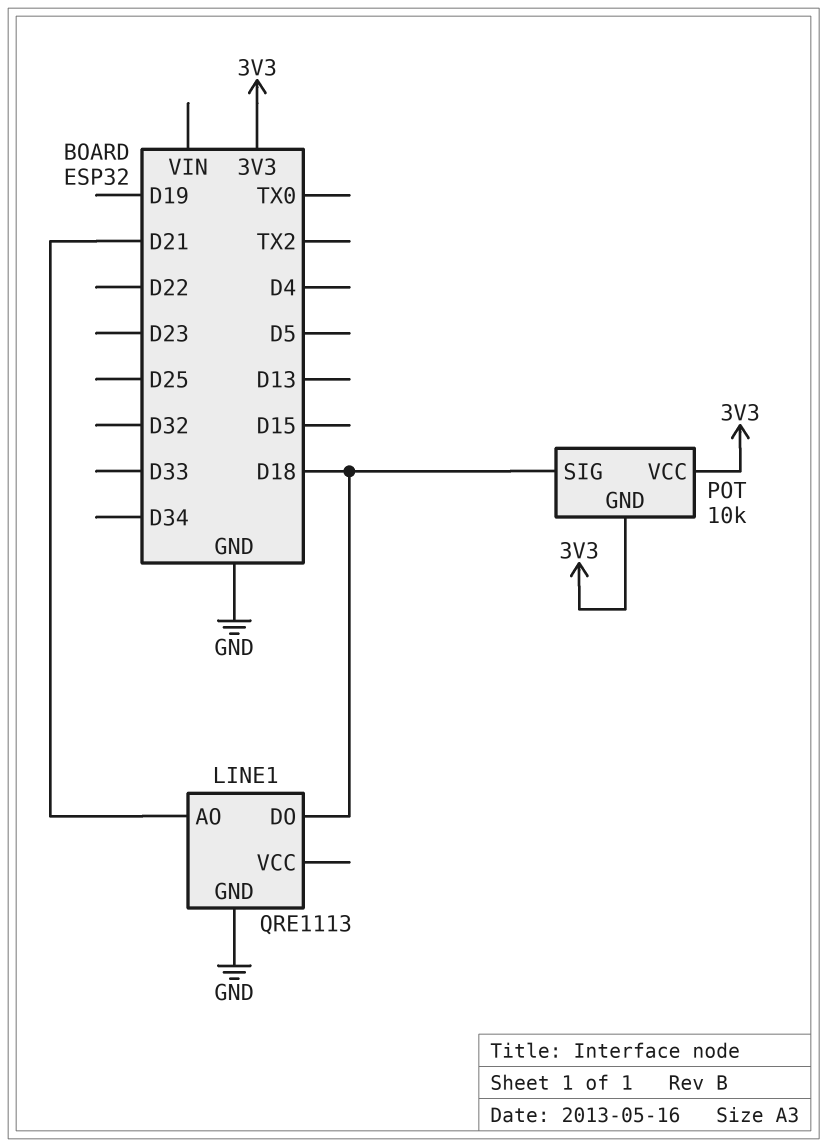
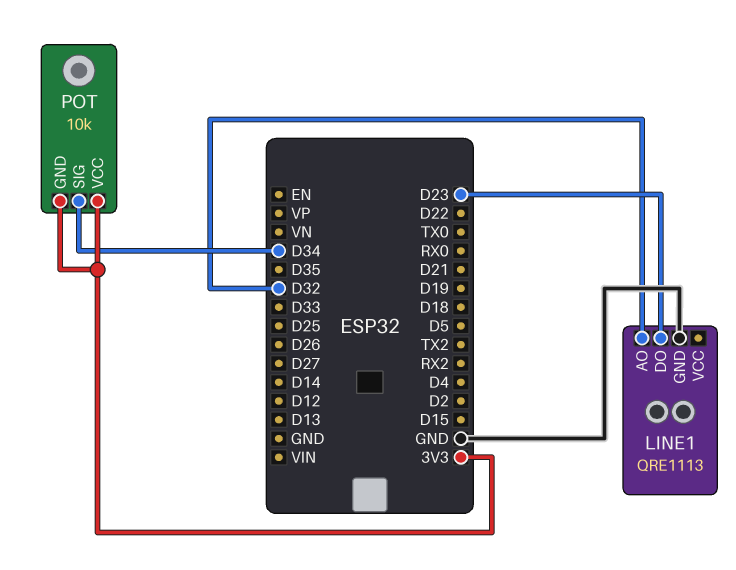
LINE1 pin AO: D21 -> D32
LINE1 pin DO: D18 -> D23
POT pin SIG: D18 -> D34

